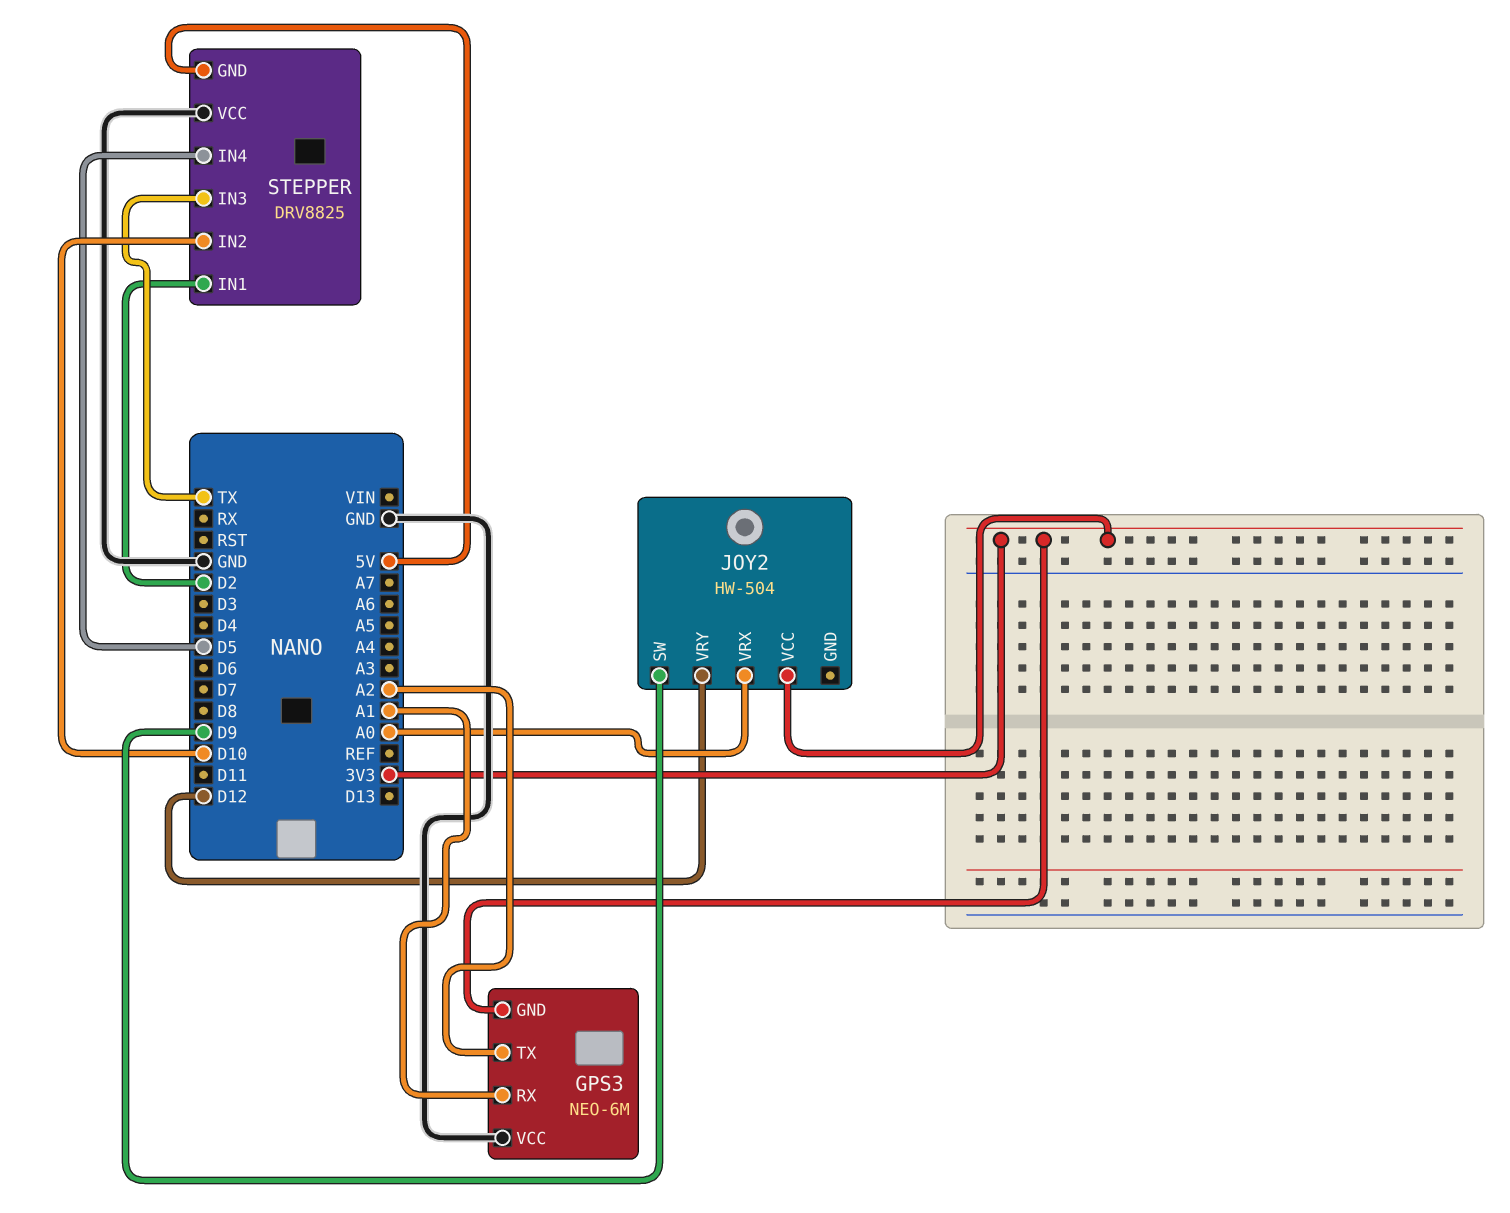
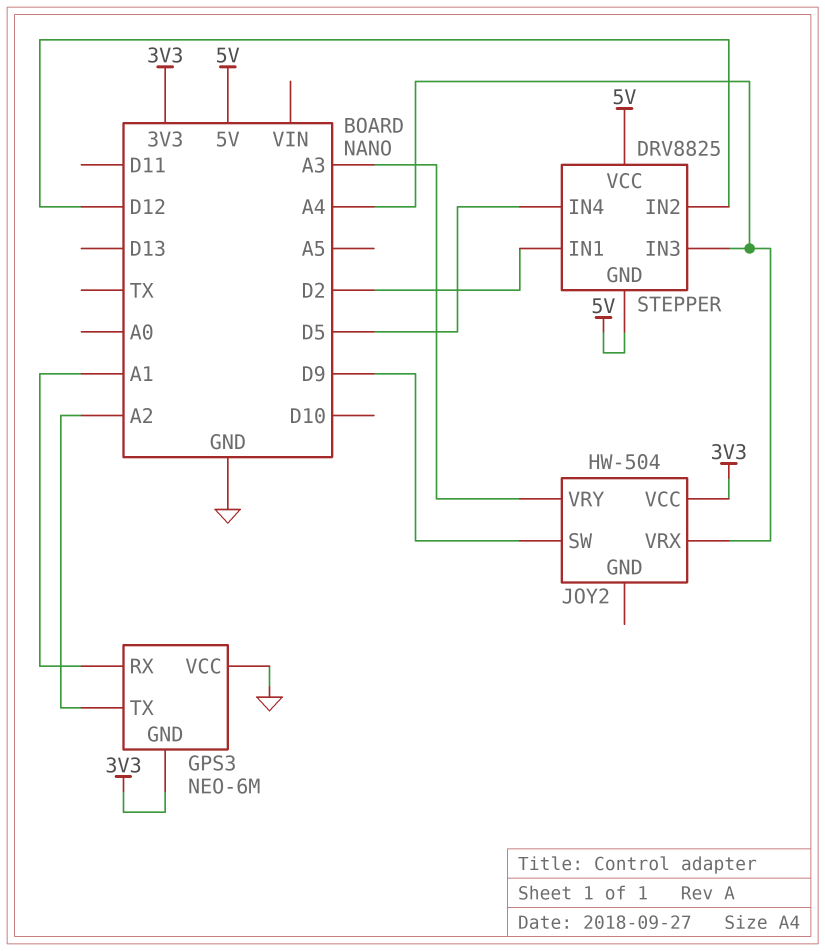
JOY2 pin VRX: A0 -> A4
JOY2 pin VRY: D12 -> A3
STEPPER pin IN2: D10 -> D12
STEPPER pin IN3: TX -> A4
STEPPER pin VCC: GND -> 5V

